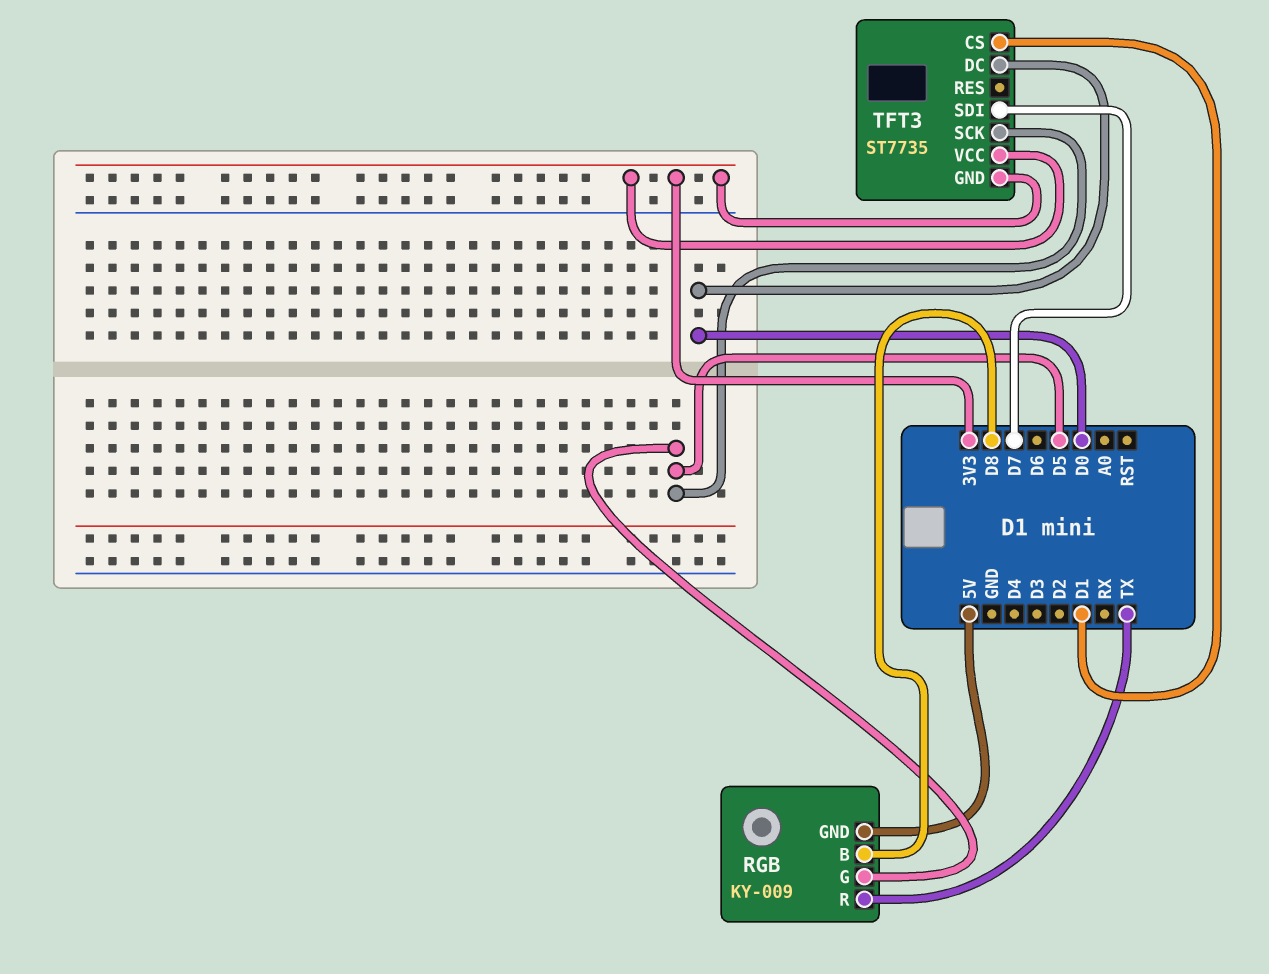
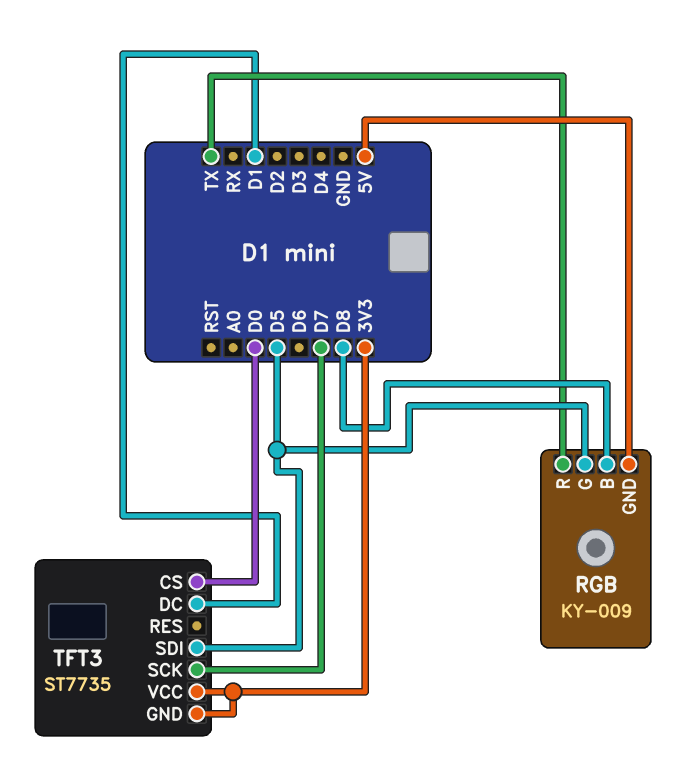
TFT3 pin CS: D1 -> D0
TFT3 pin DC: D0 -> D1
TFT3 pin SCK: D5 -> D7
TFT3 pin SDI: D7 -> D5

